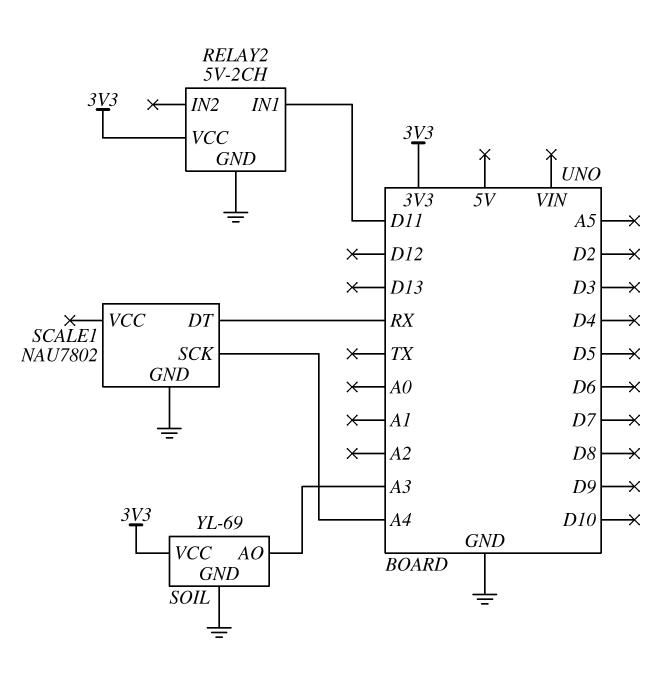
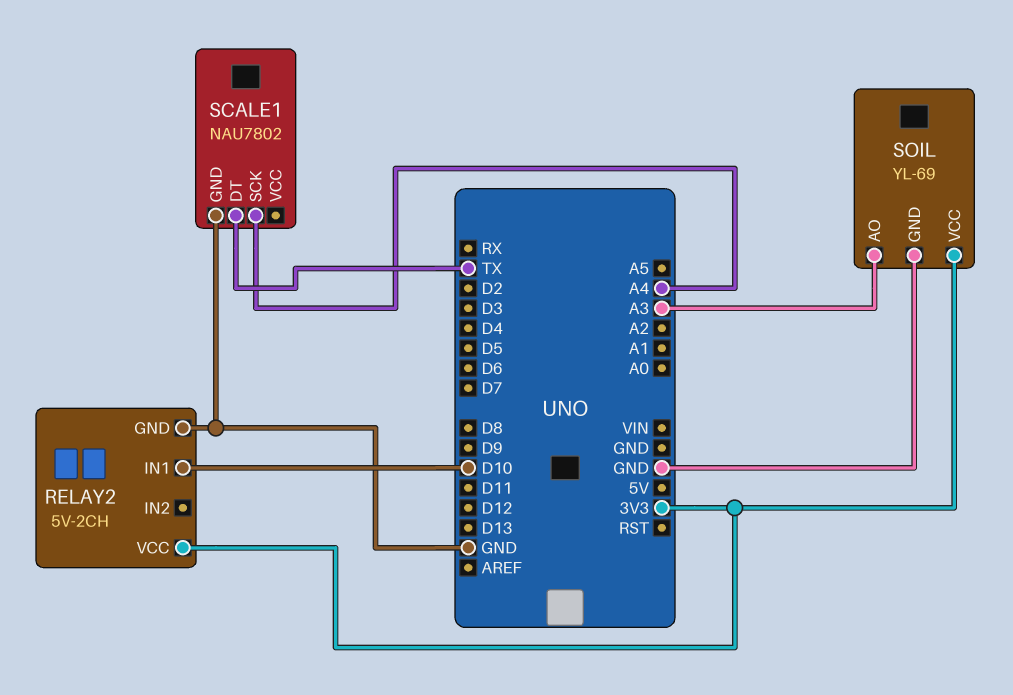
RELAY2 pin IN1: D11 -> D10
SCALE1 pin DT: RX -> TX

